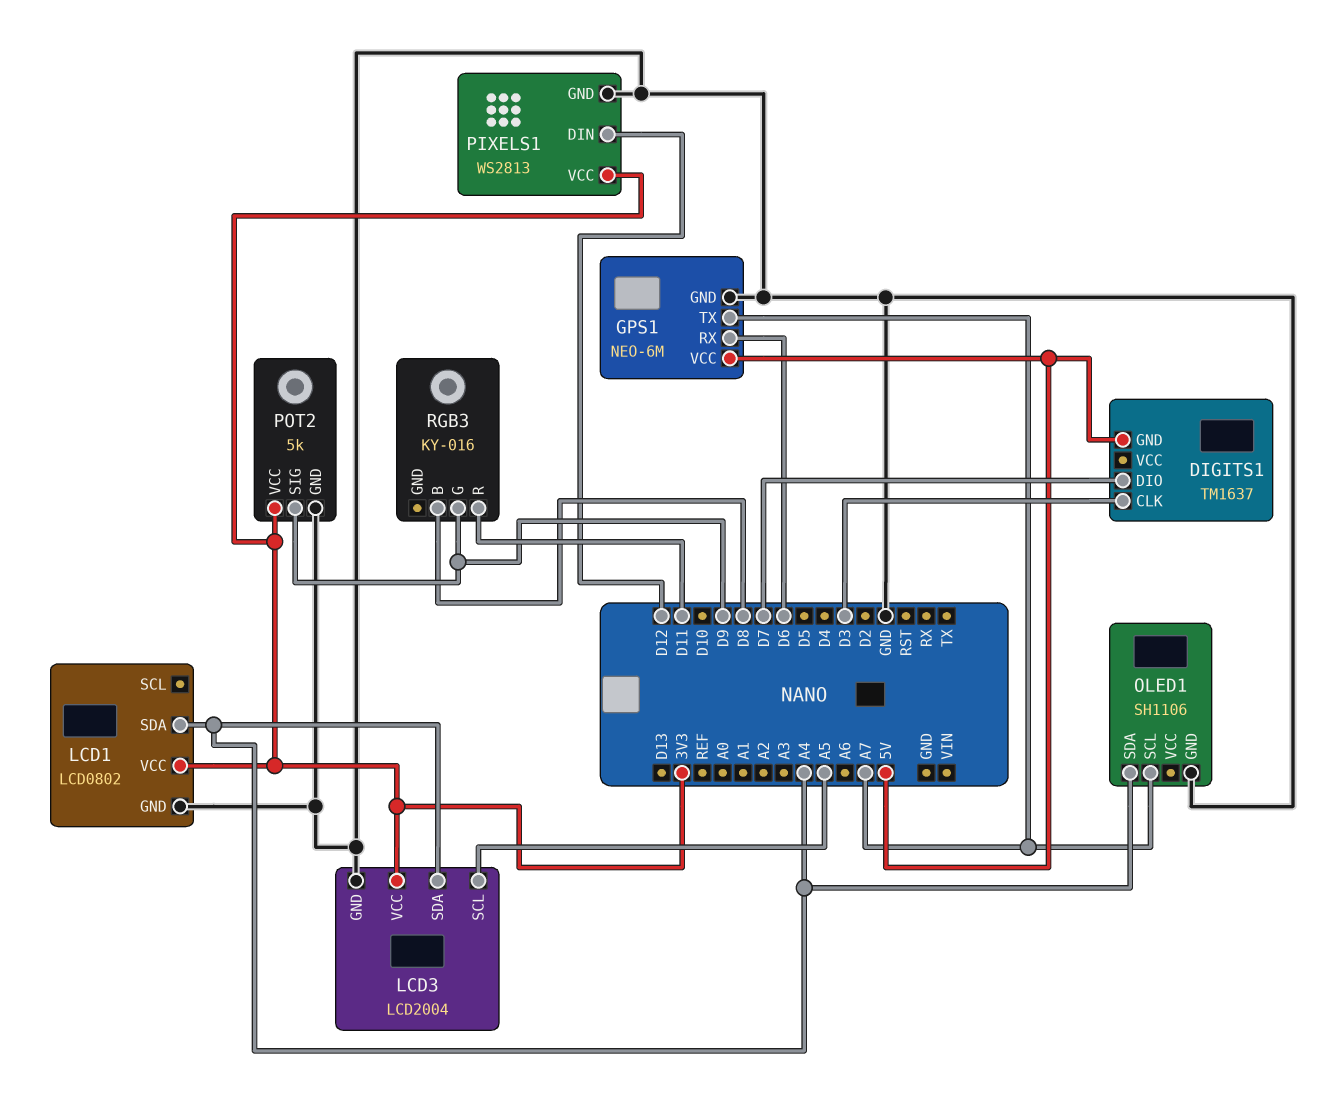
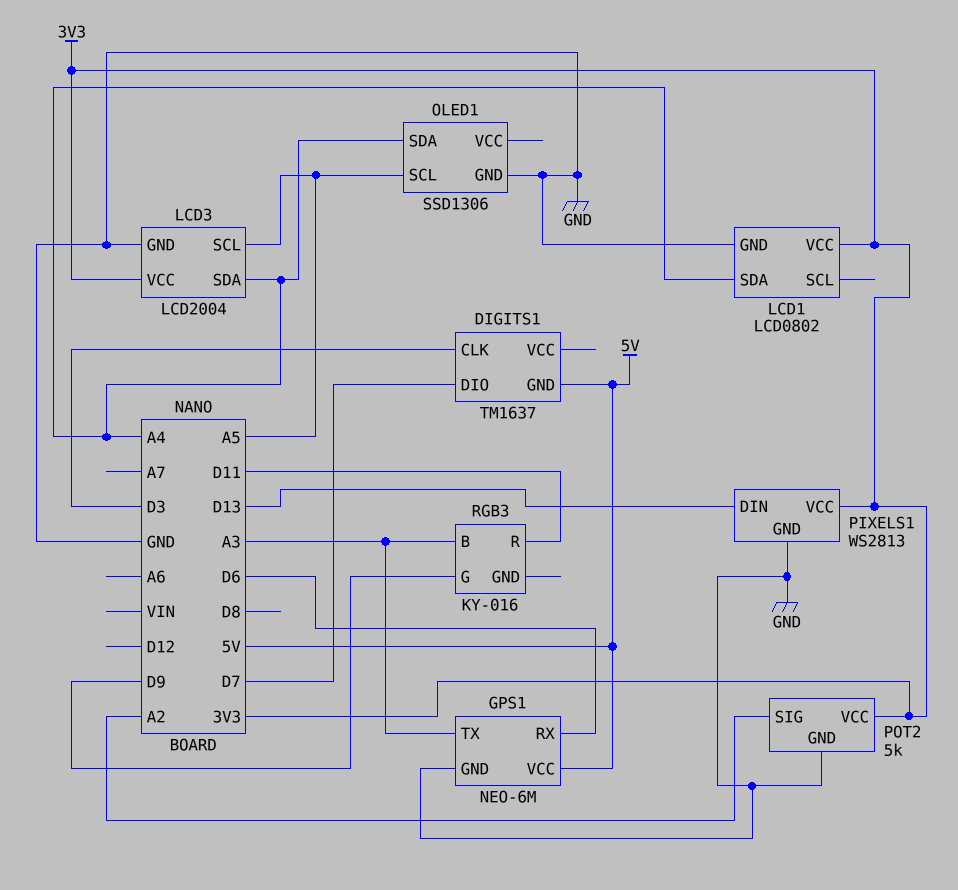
GPS1 pin TX: A7 -> A3
OLED1: SH1106 -> SSD1306
OLED1 pin SCL: A7 -> A5
PIXELS1 pin DIN: D12 -> D13
POT2 pin SIG: D9 -> A2
RGB3 pin B: D8 -> A3

